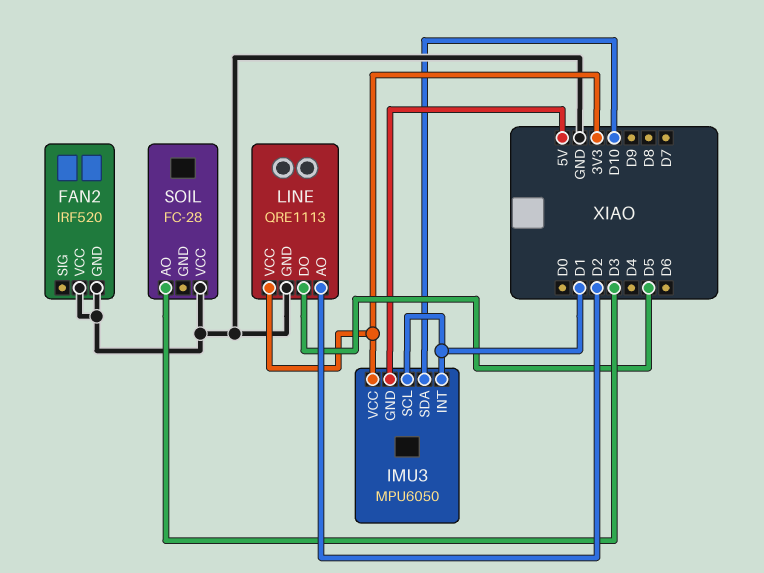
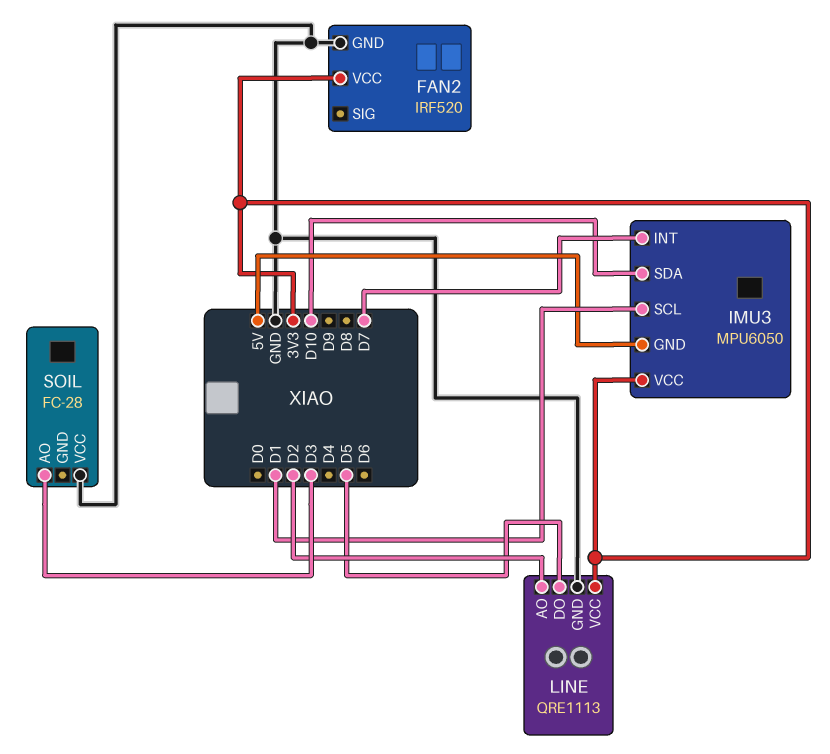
FAN2 pin VCC: GND -> 3V3
IMU3 pin INT: D1 -> D7

